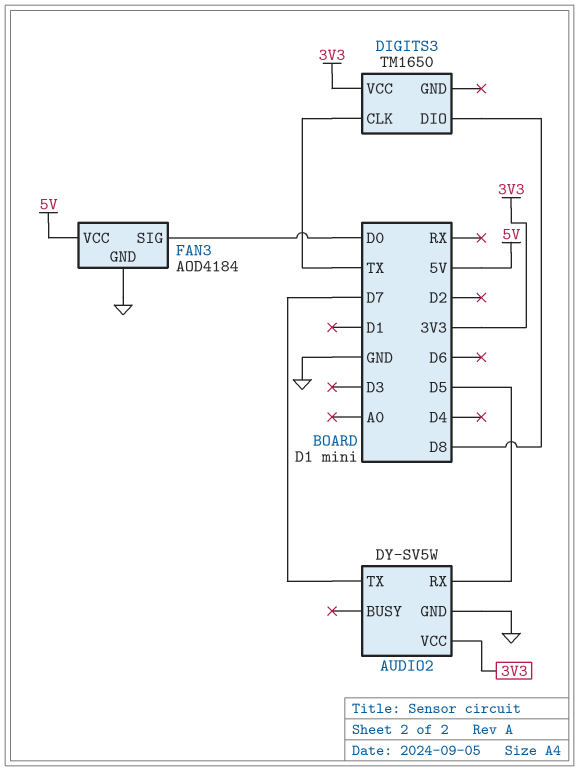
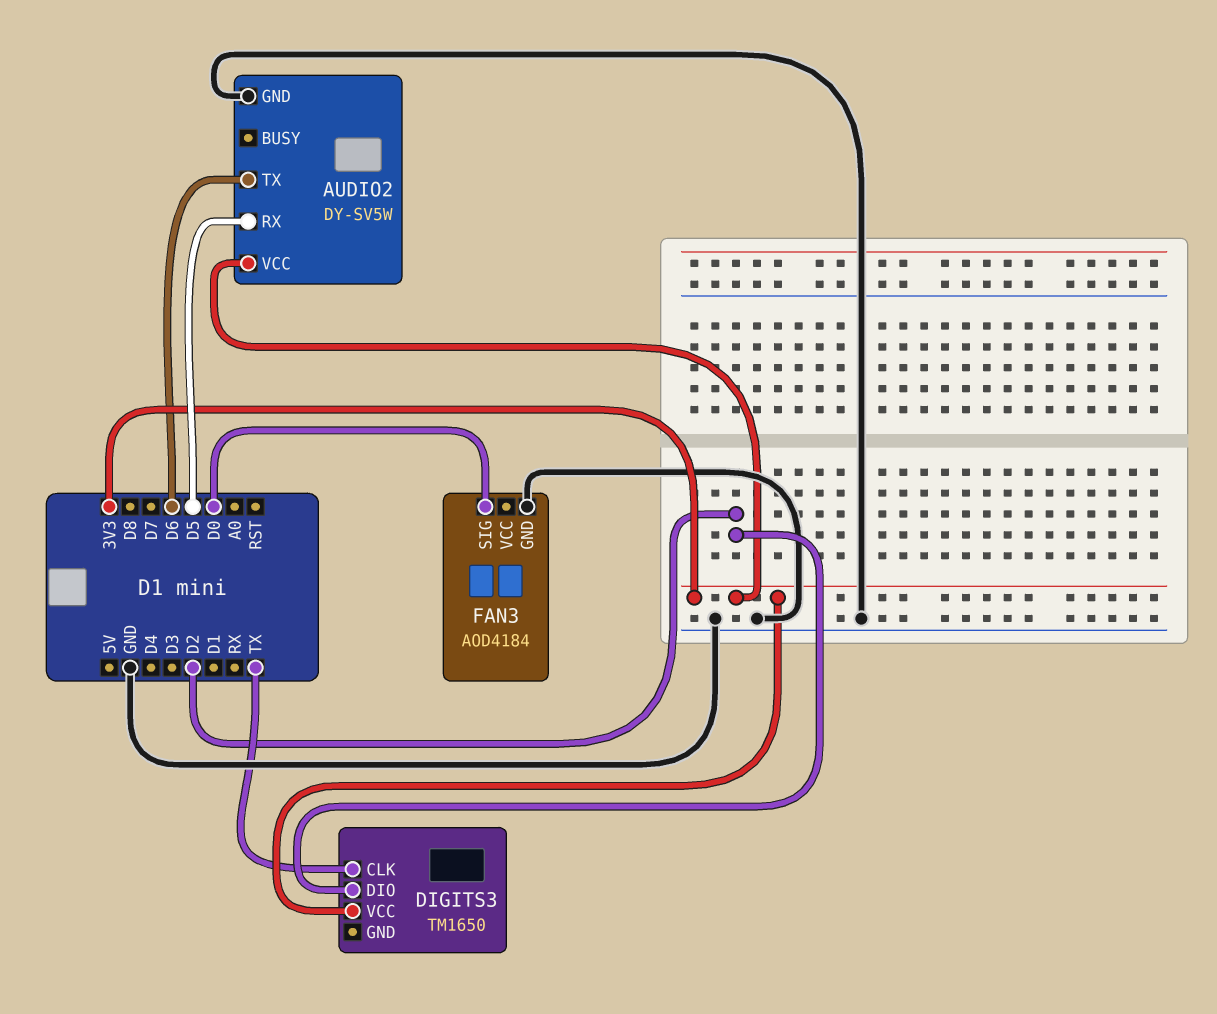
AUDIO2 pin TX: D7 -> D6
DIGITS3 pin DIO: D8 -> D2
FAN3 pin VCC: 5V -> none

